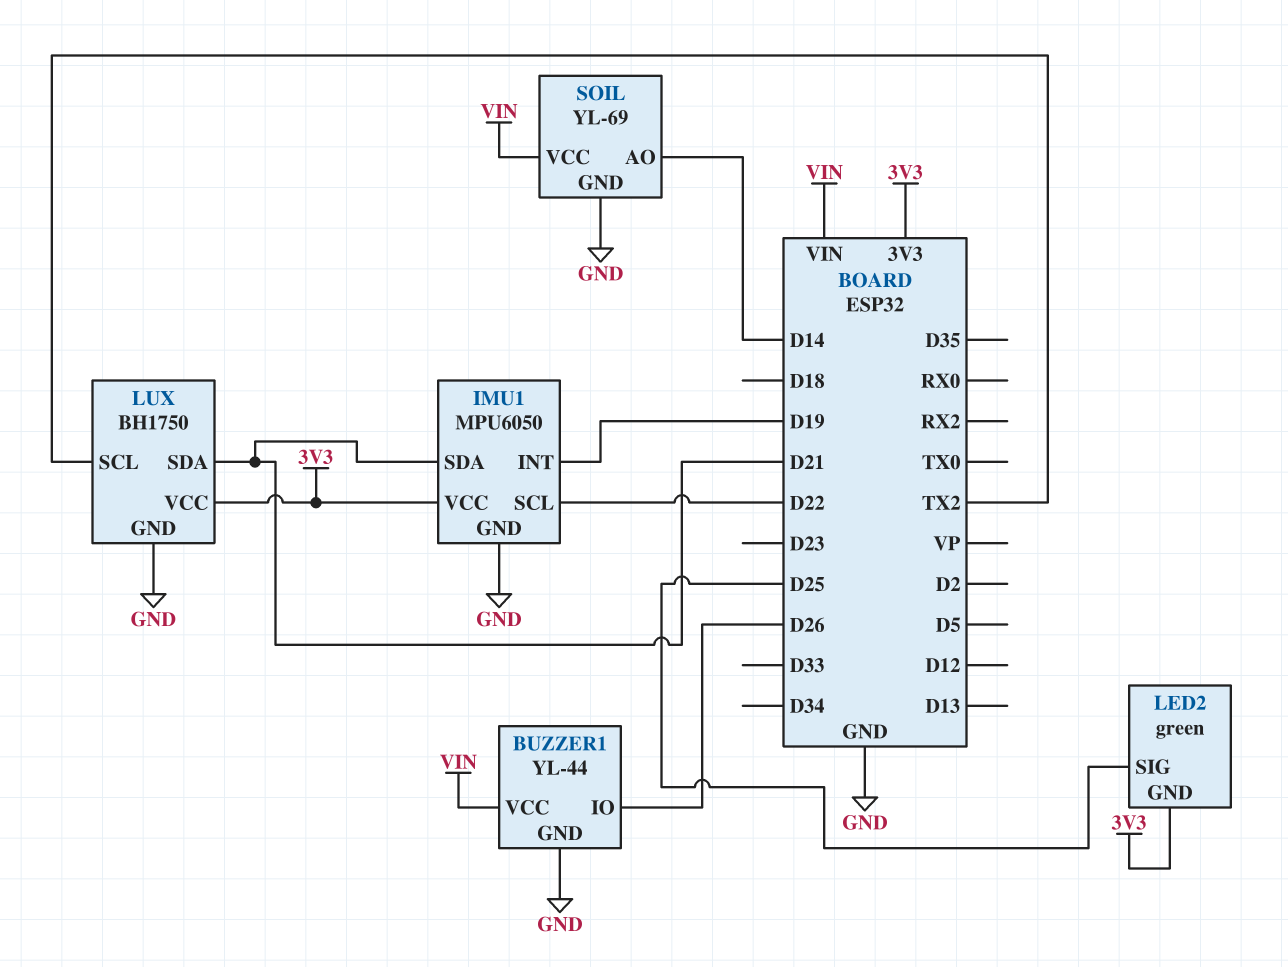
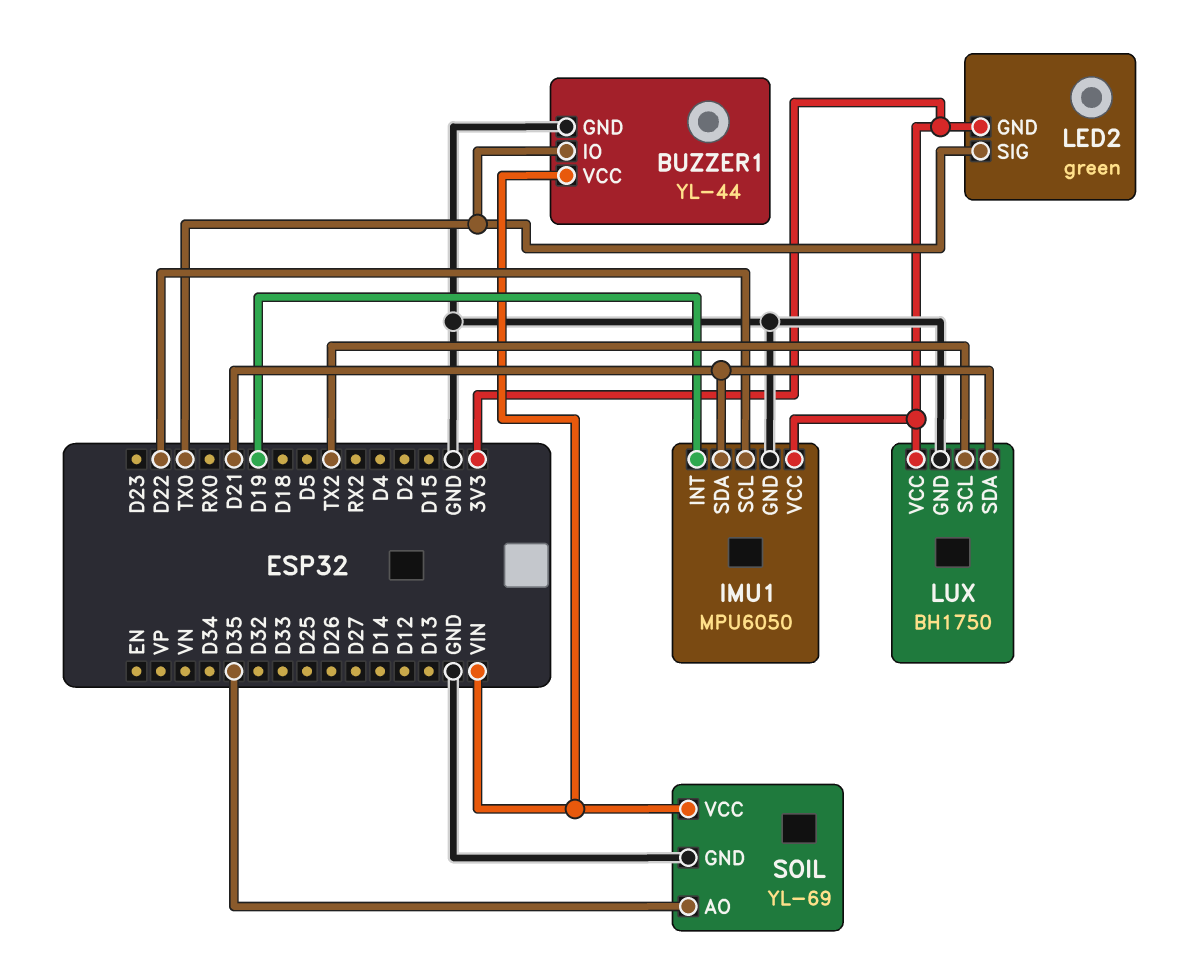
BUZZER1 pin IO: D26 -> TX0
LED2 pin SIG: D25 -> TX0
SOIL pin AO: D14 -> D35

